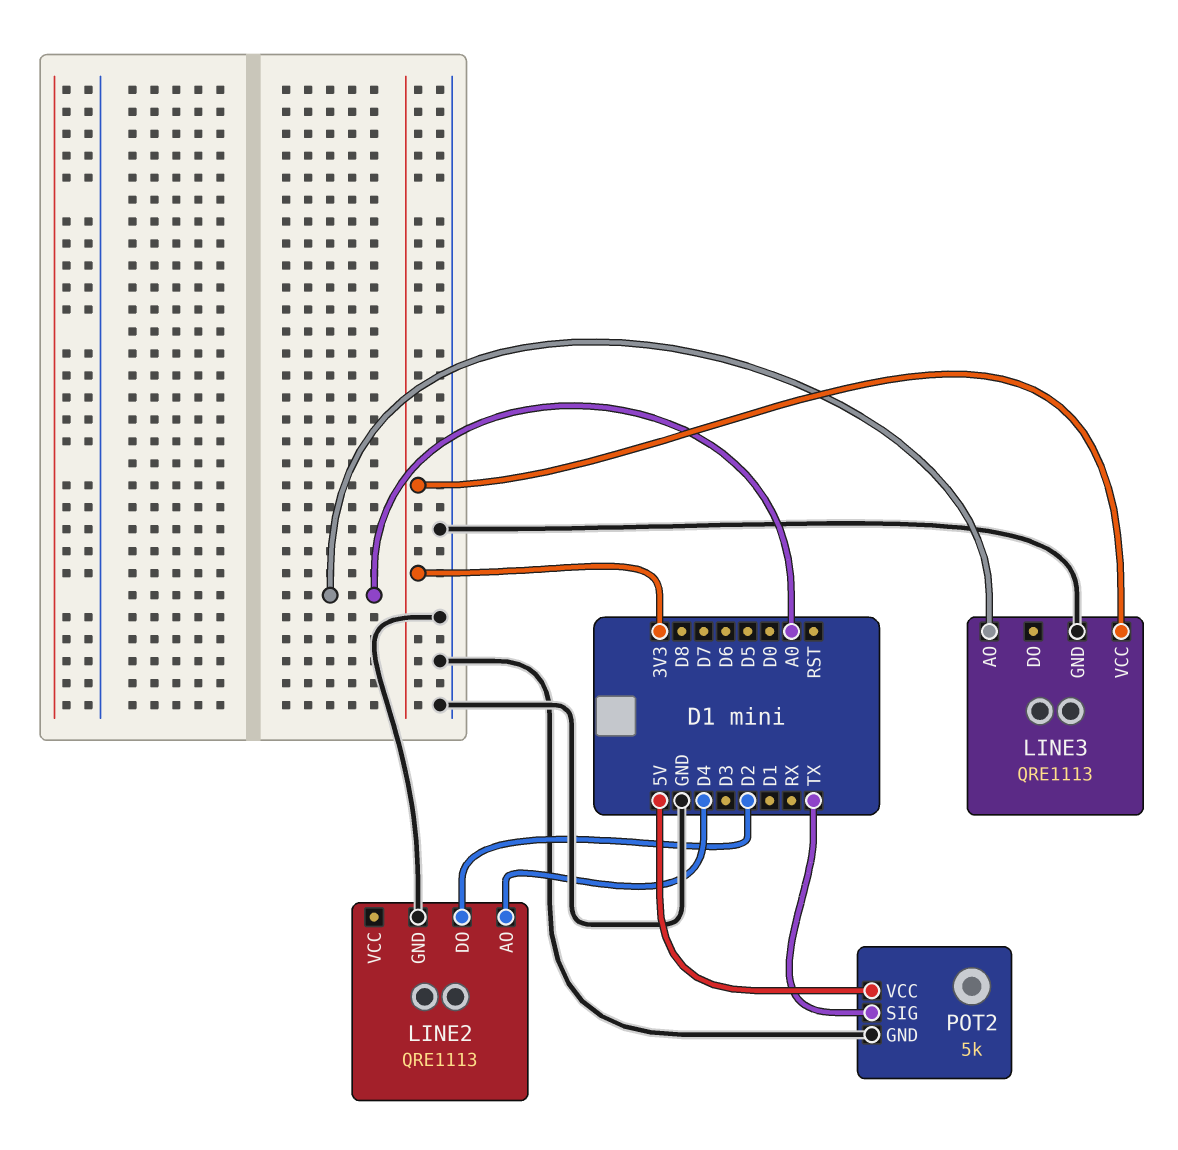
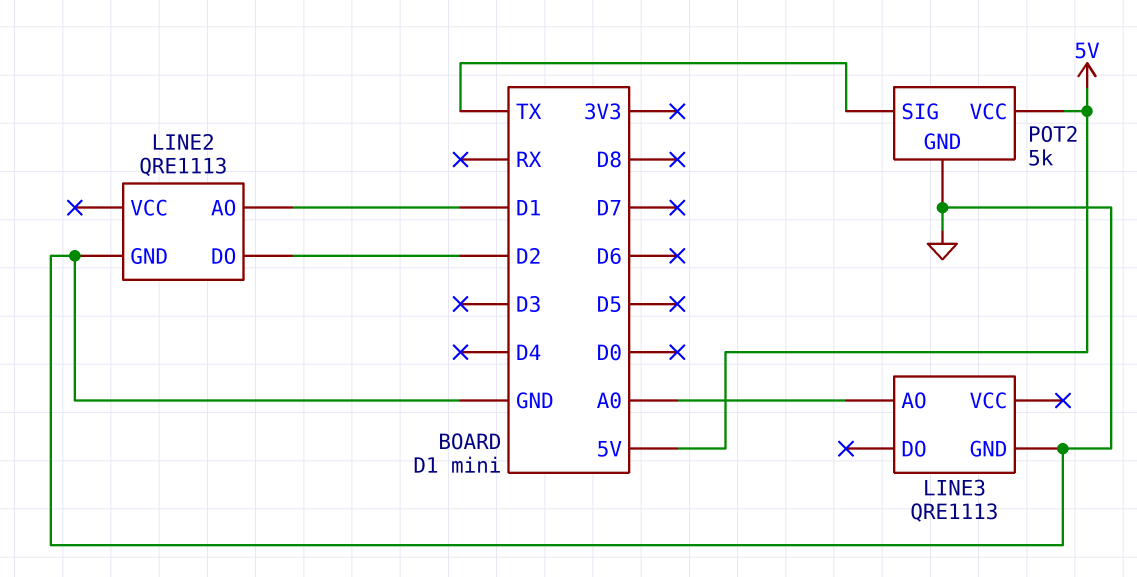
LINE2 pin AO: D4 -> D1
LINE3 pin VCC: 3V3 -> none

